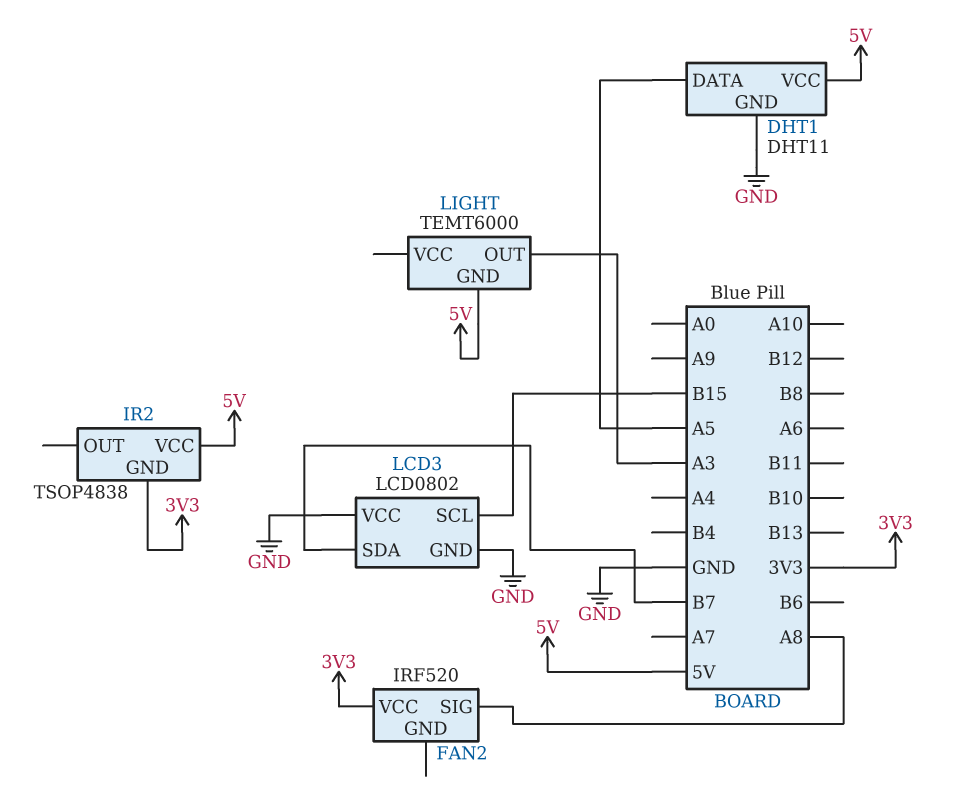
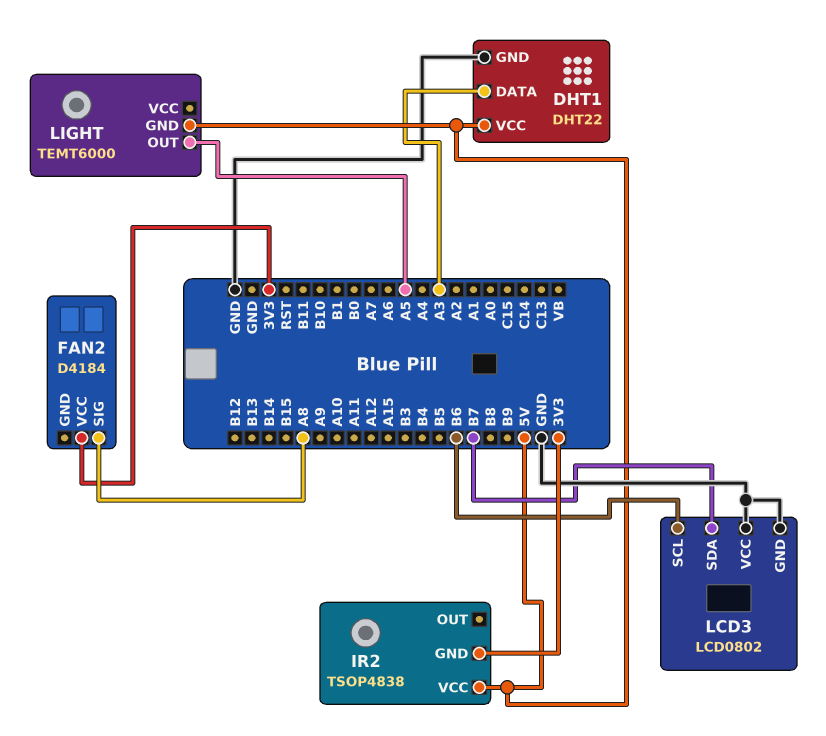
DHT1: DHT11 -> DHT22
DHT1 pin DATA: A5 -> A3
FAN2: IRF520 -> D4184
LCD3 pin SCL: B15 -> B6
LIGHT pin OUT: A3 -> A5

